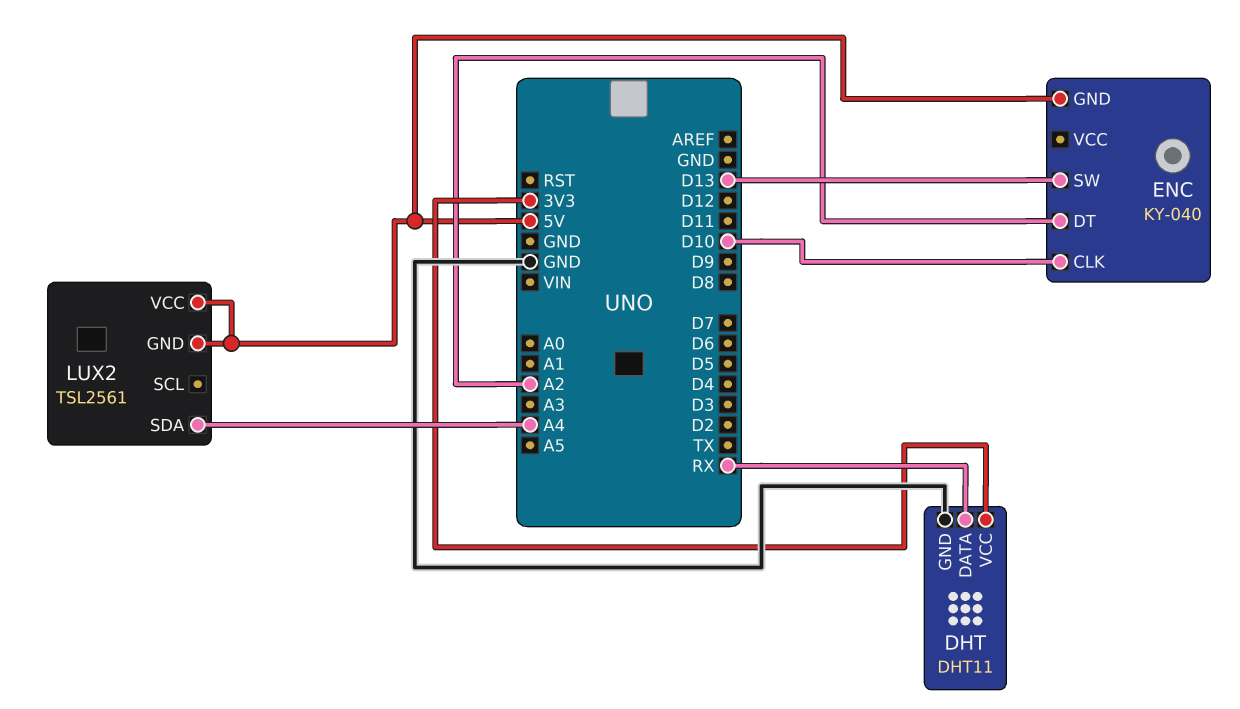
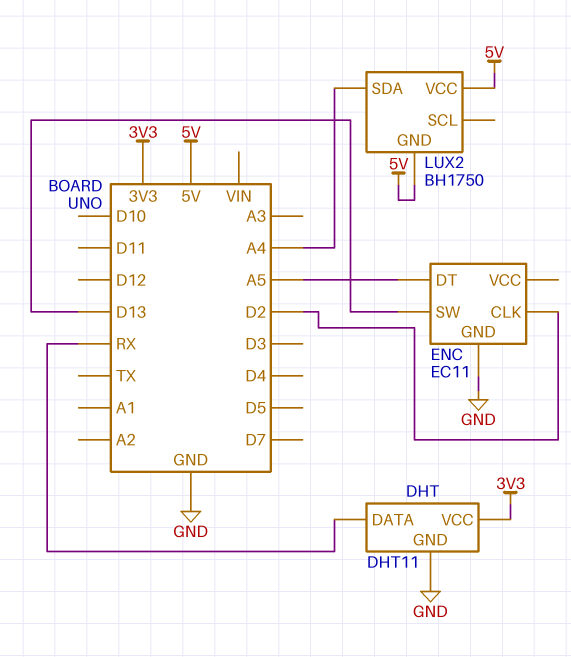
ENC: KY-040 -> EC11
ENC pin CLK: D10 -> D2
ENC pin DT: A2 -> A5
ENC pin GND: 5V -> GND
LUX2: TSL2561 -> BH1750

